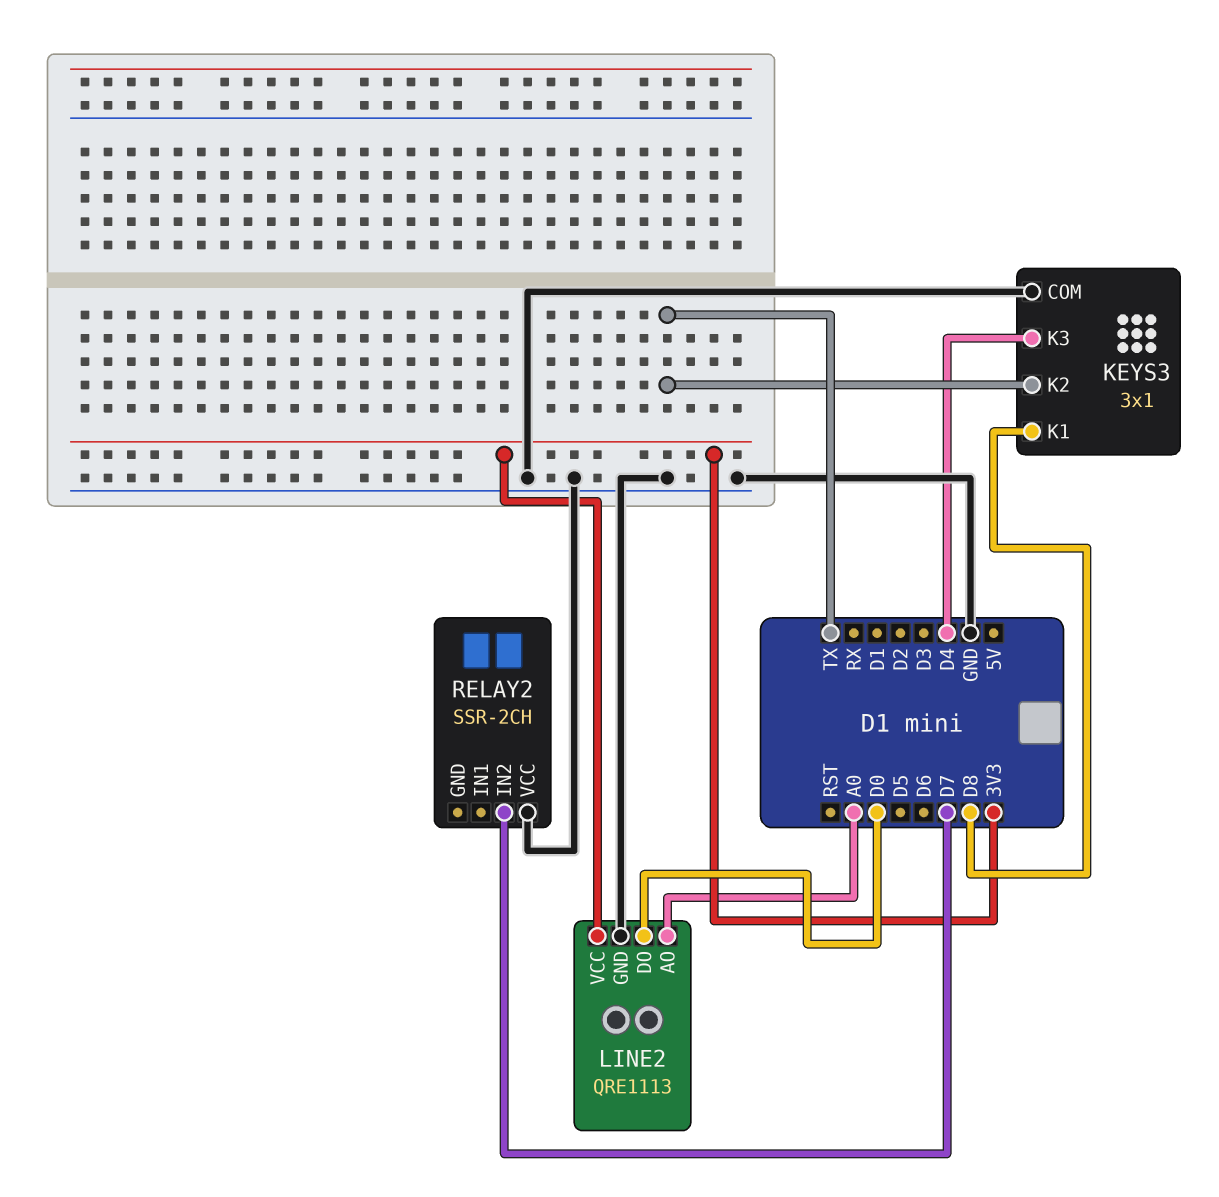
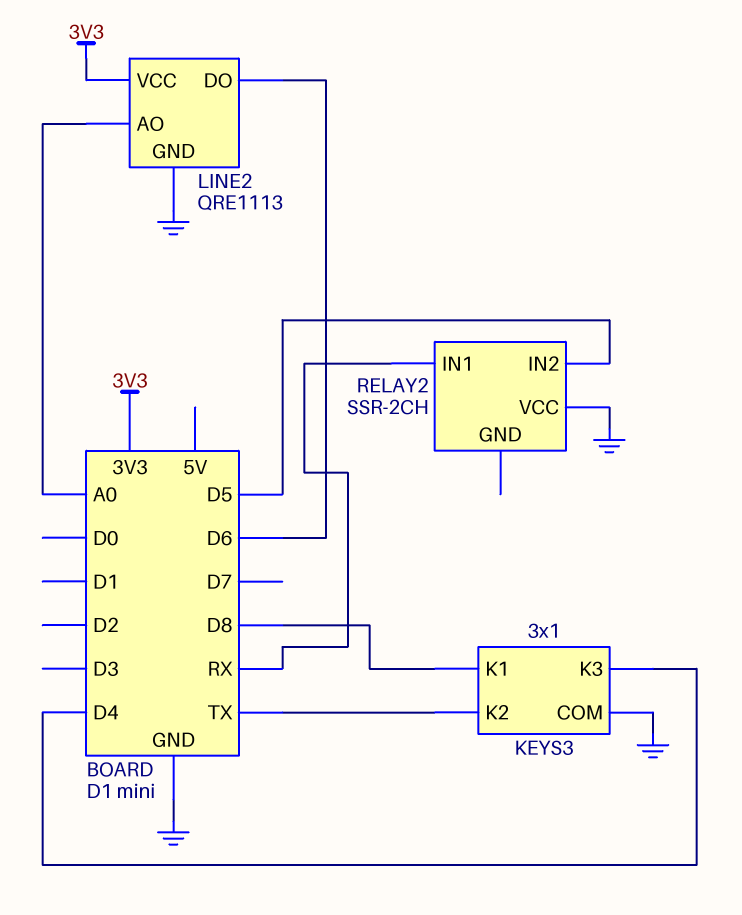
LINE2 pin DO: D0 -> D6
RELAY2 pin IN1: none -> RX
RELAY2 pin IN2: D7 -> D5

